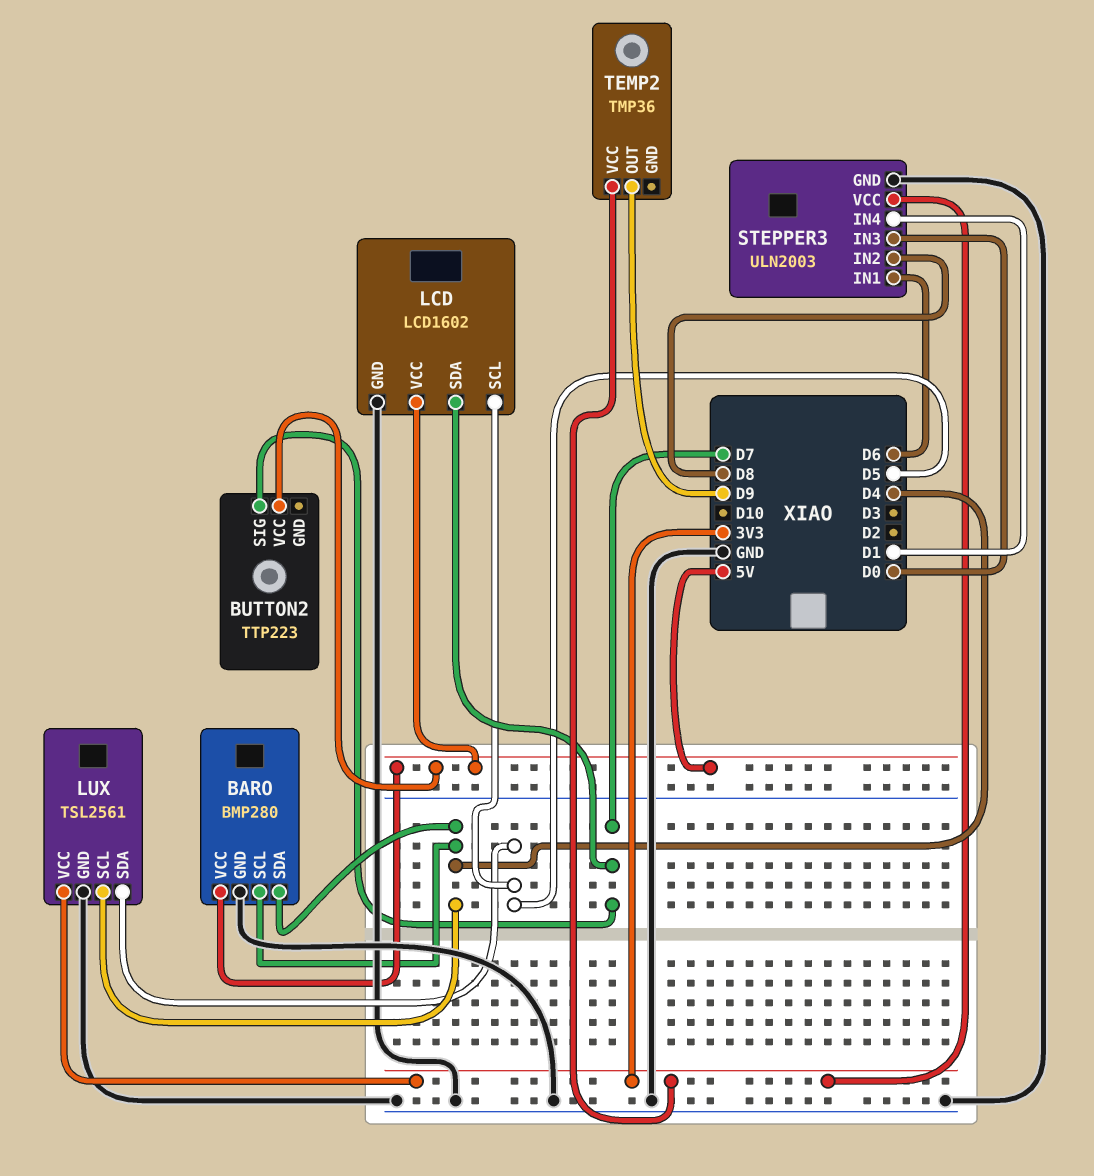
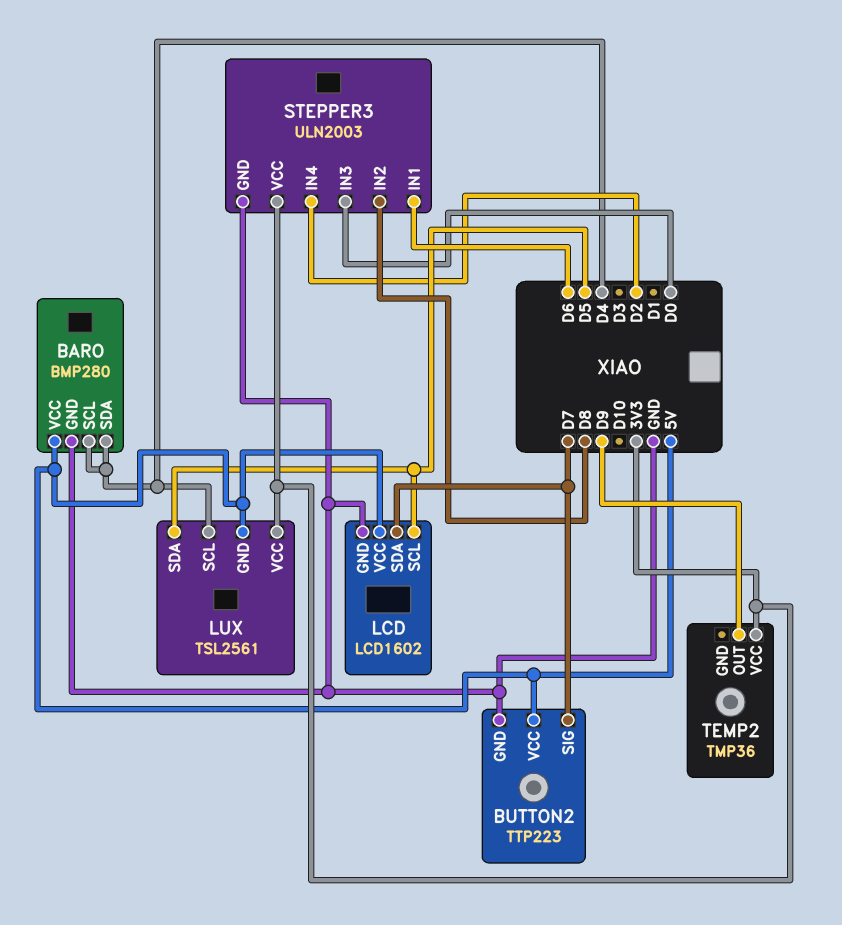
BUTTON2 pin GND: none -> GND
LUX pin GND: GND -> 5V
STEPPER3 pin IN4: D1 -> D2

